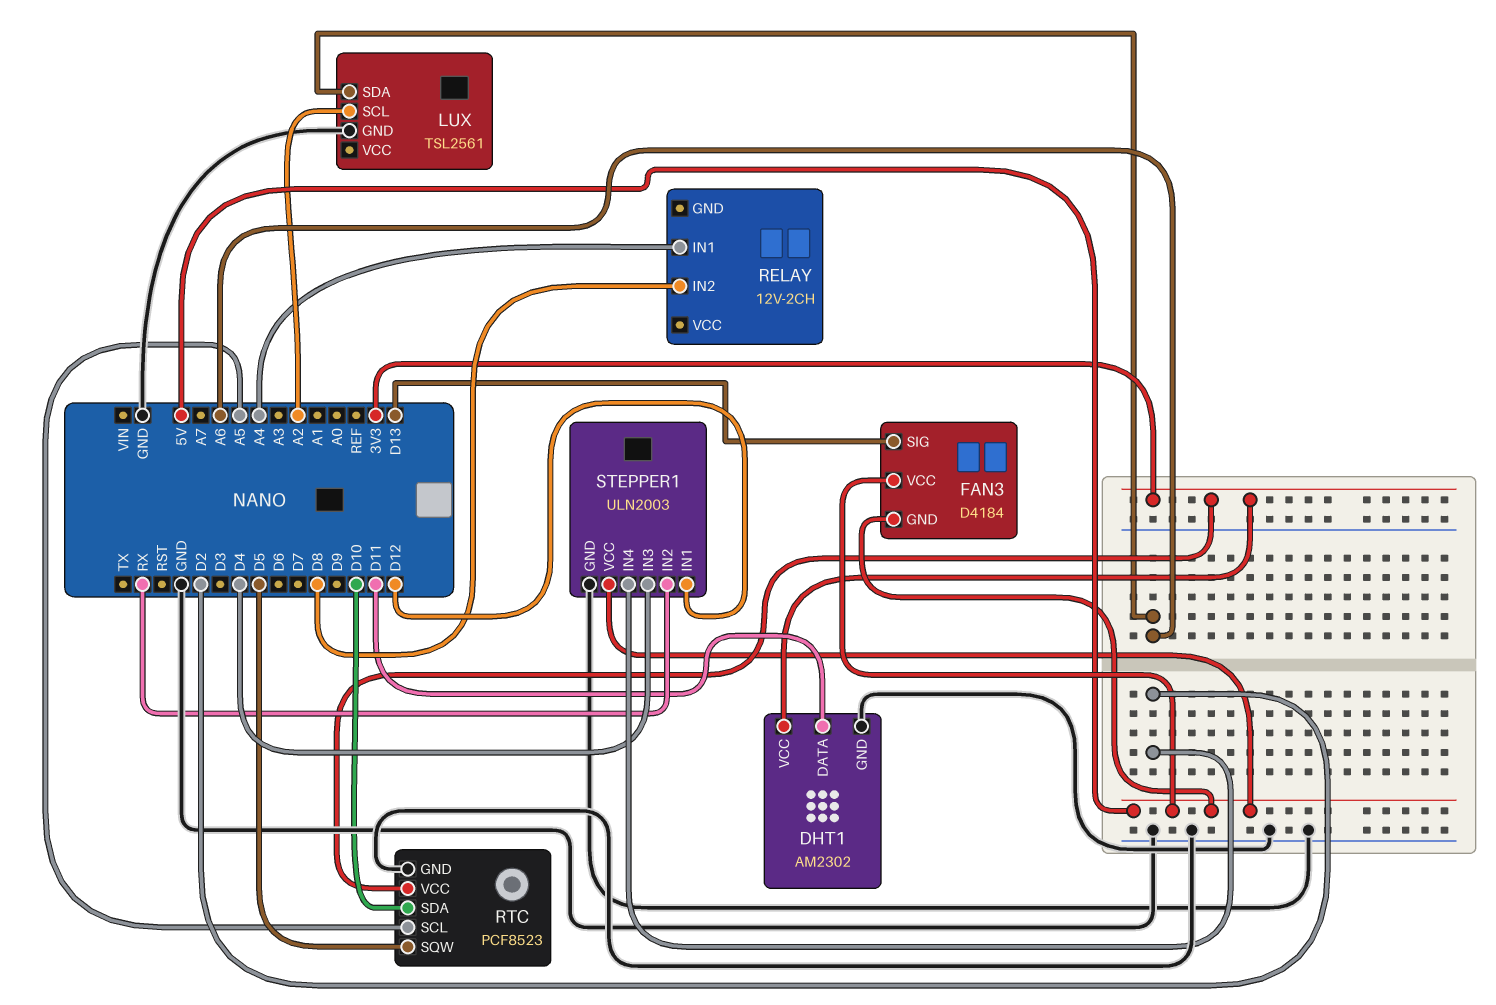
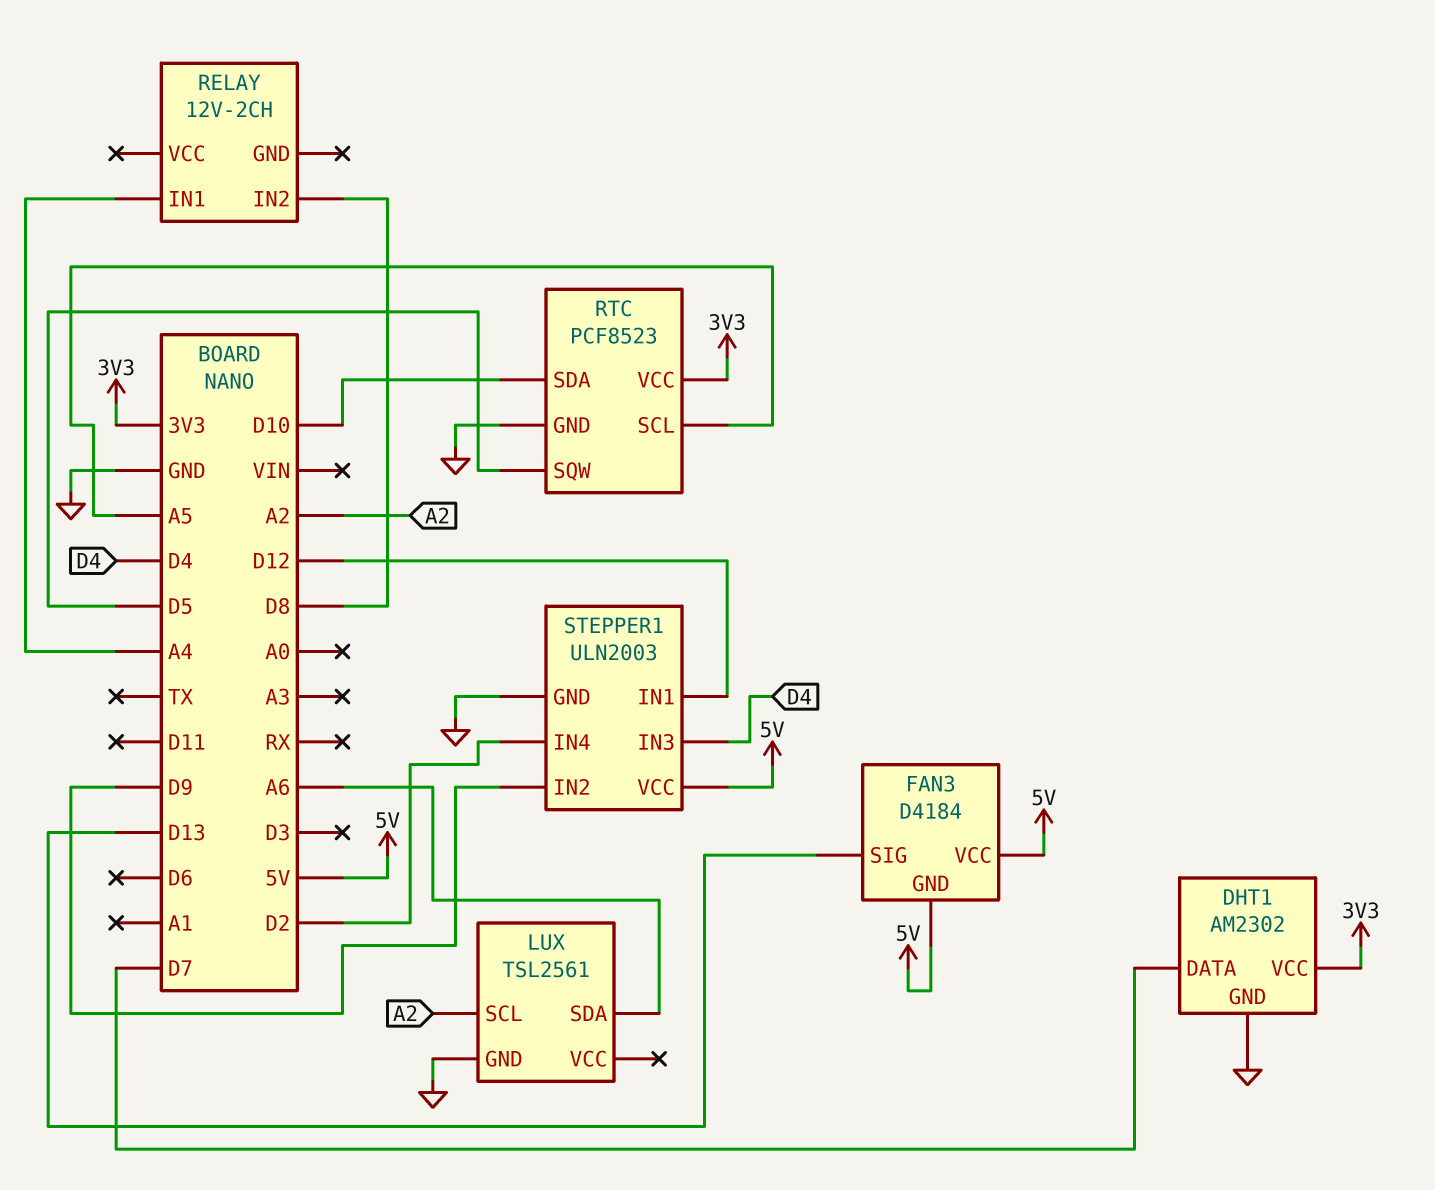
DHT1 pin DATA: D11 -> D7
STEPPER1 pin IN2: RX -> D9

